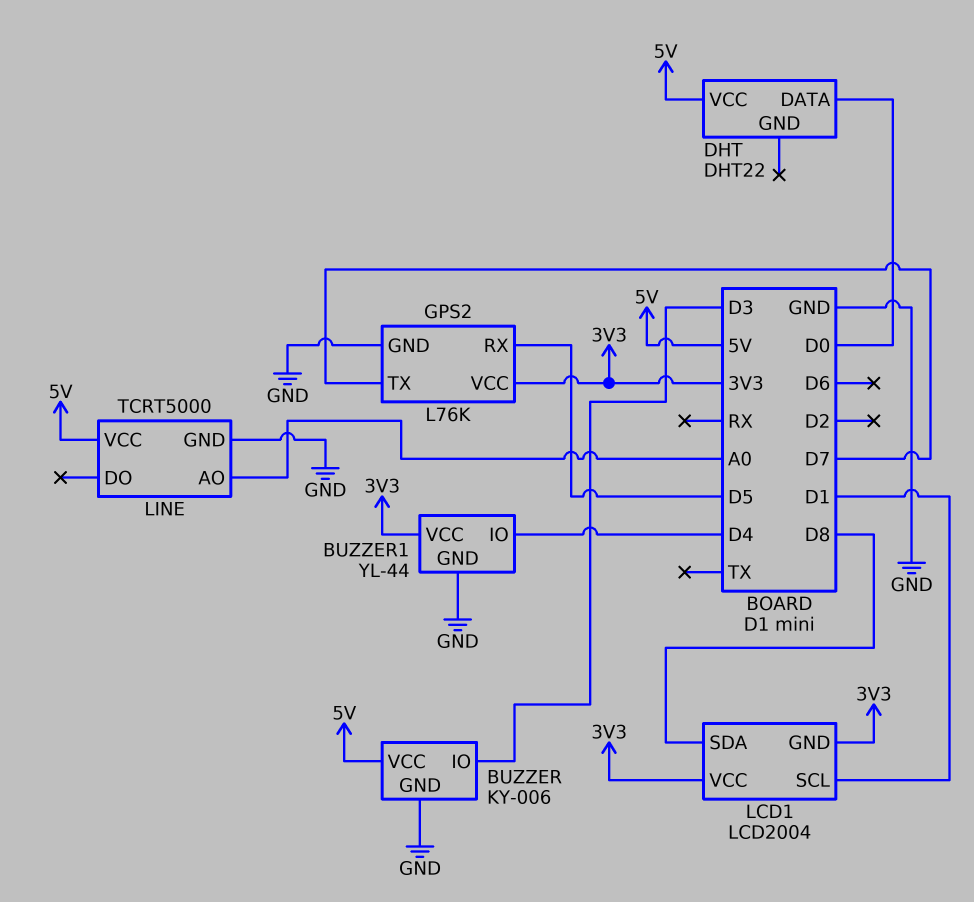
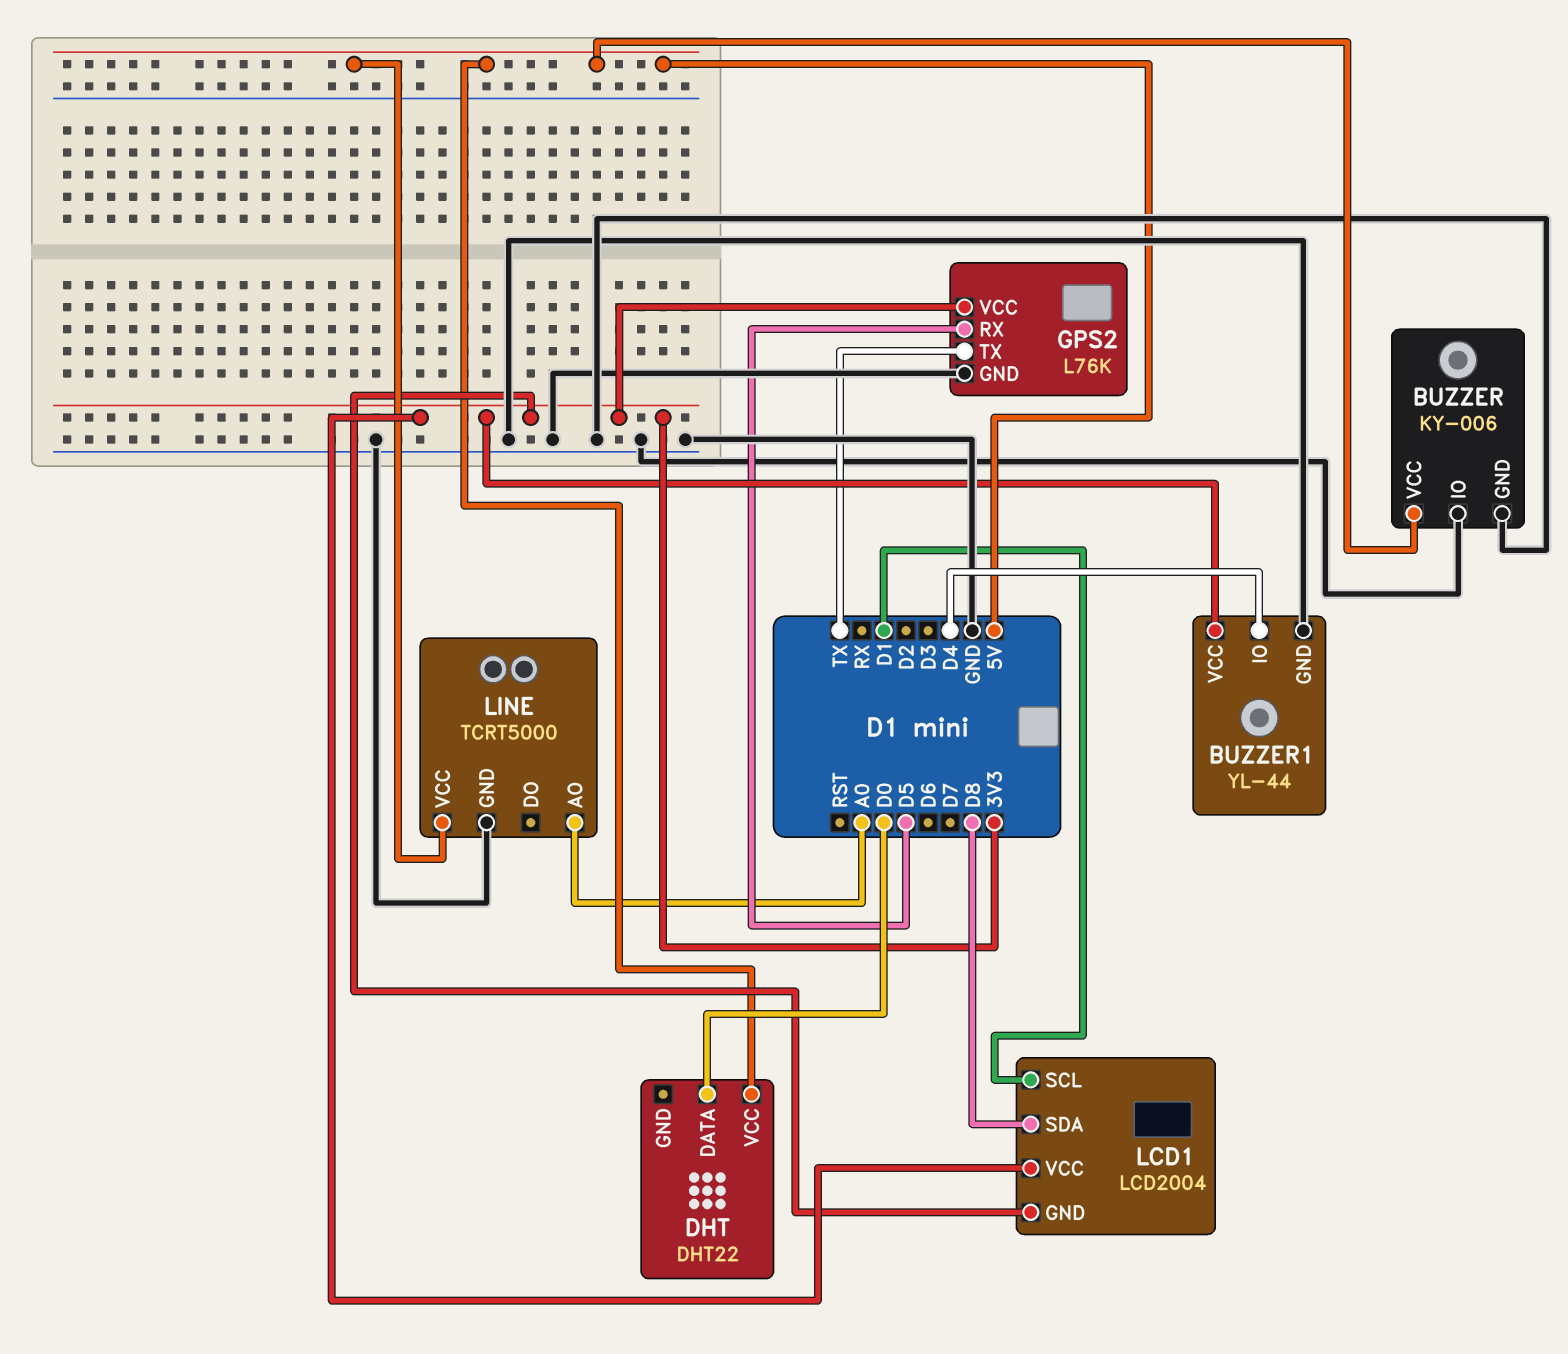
BUZZER pin IO: D3 -> GND
GPS2 pin TX: D7 -> TX

